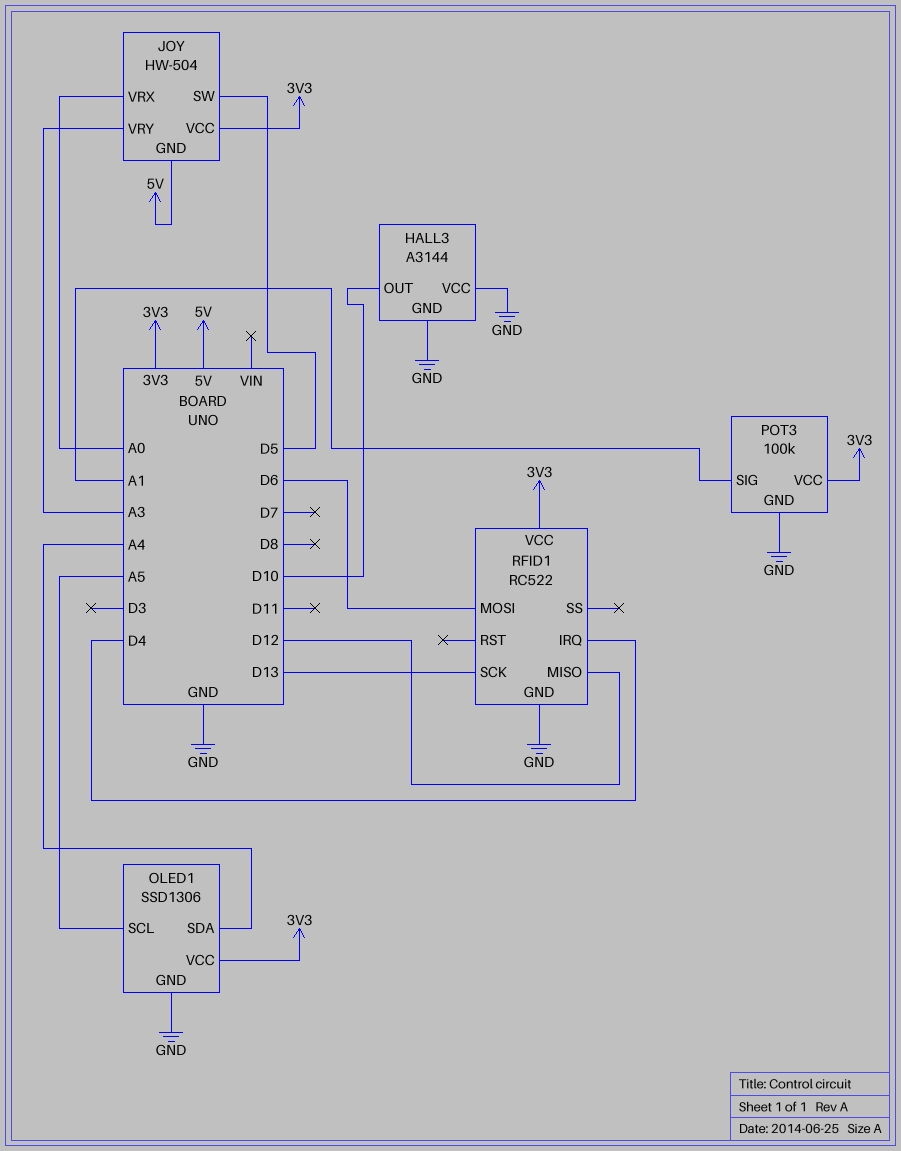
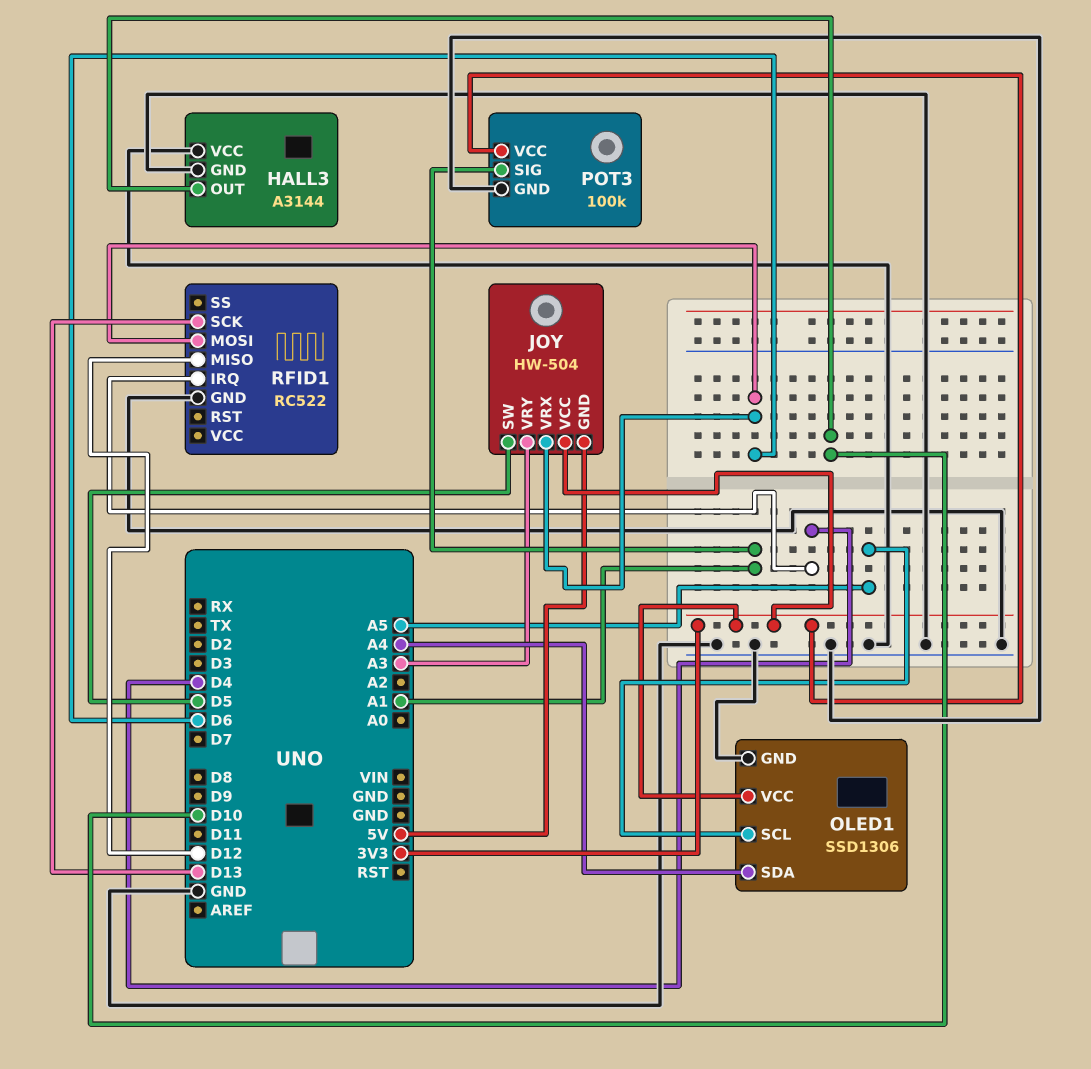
JOY pin VRX: A0 -> D6
RFID1 pin VCC: 3V3 -> none

